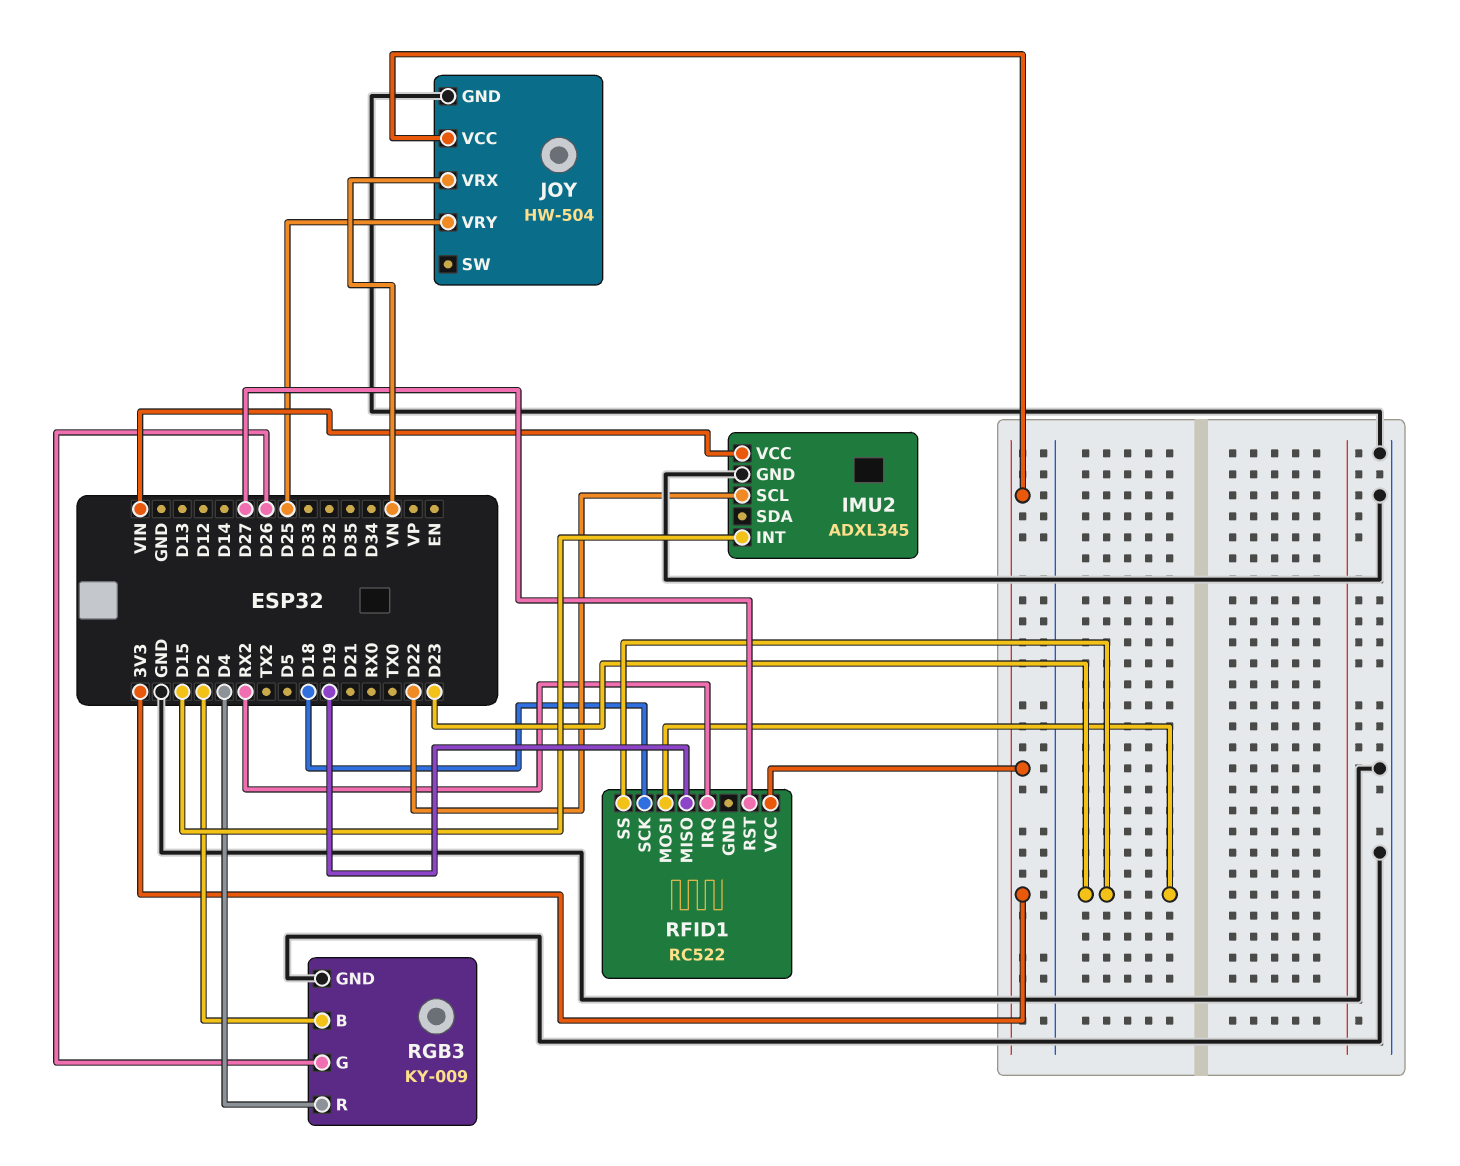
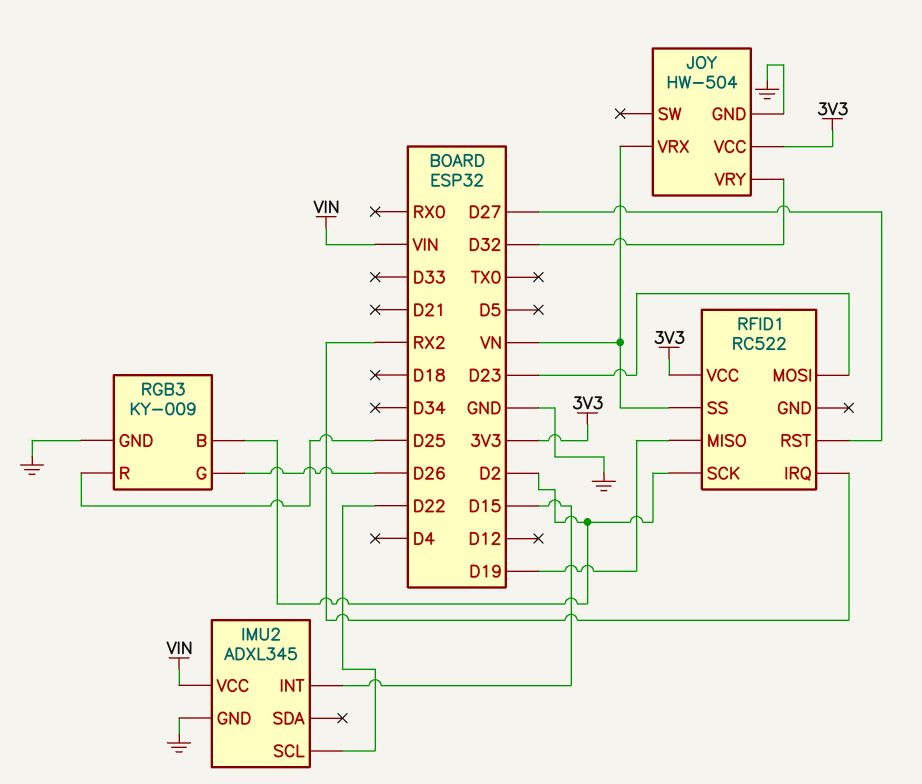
JOY pin VRY: D25 -> D32
RFID1 pin SCK: D18 -> D2
RFID1 pin SS: D23 -> VN
RGB3 pin R: D4 -> D25

